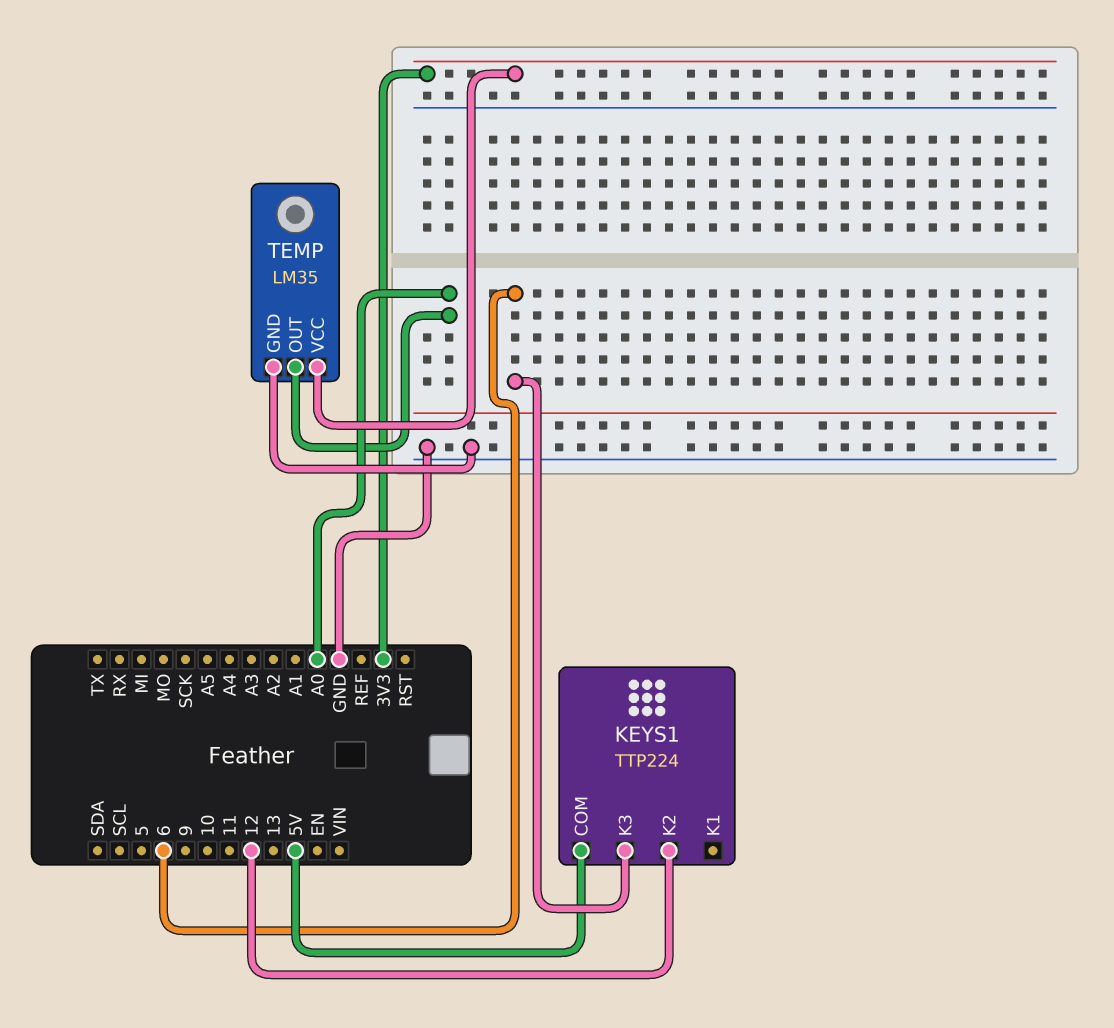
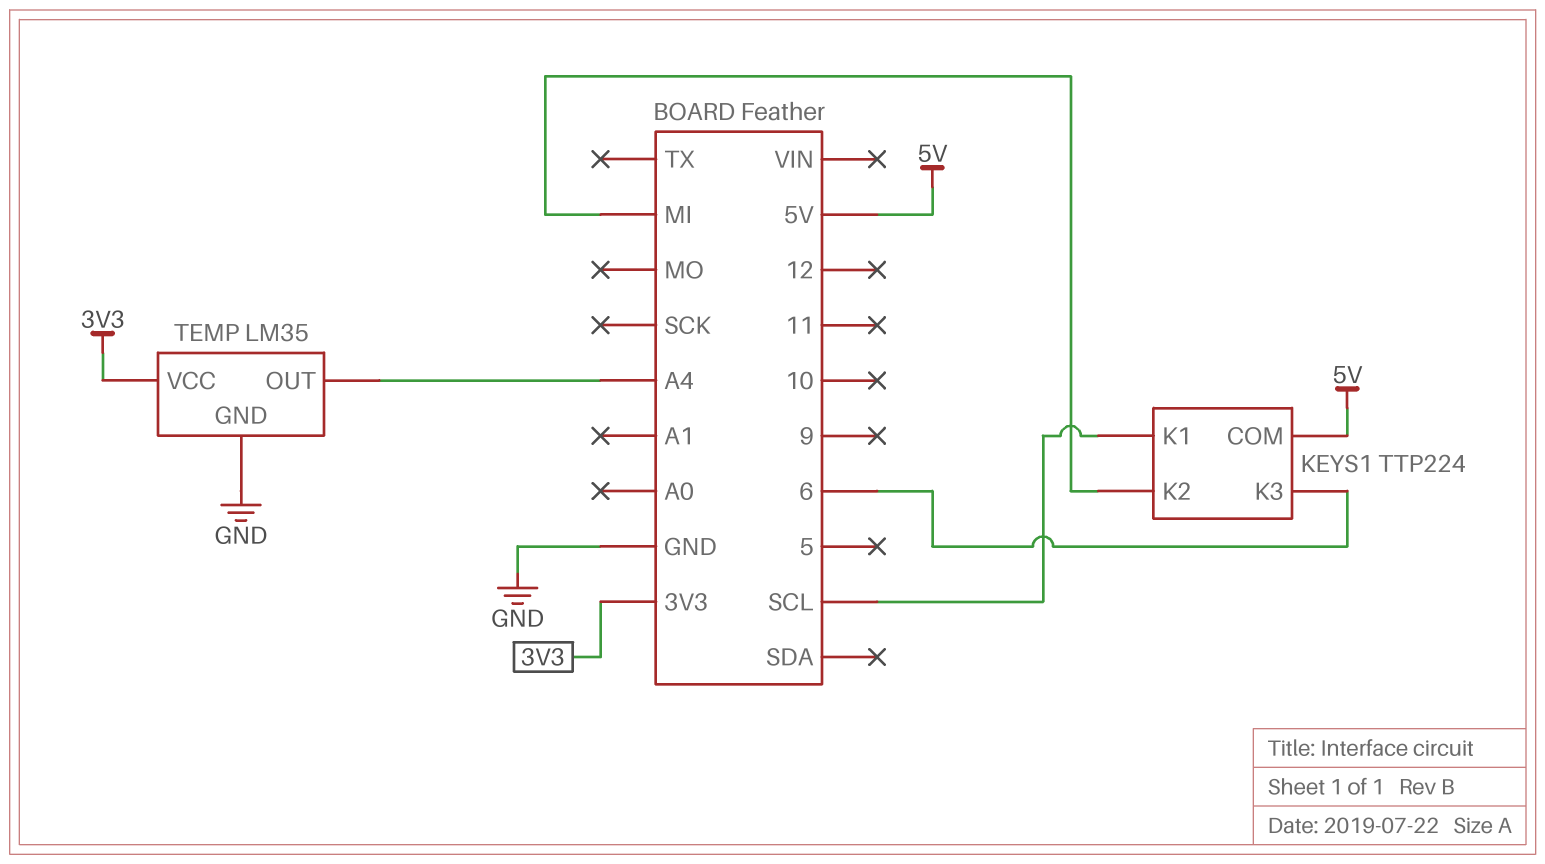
KEYS1 pin K1: none -> SCL
KEYS1 pin K2: 12 -> MI
TEMP pin OUT: A0 -> A4

